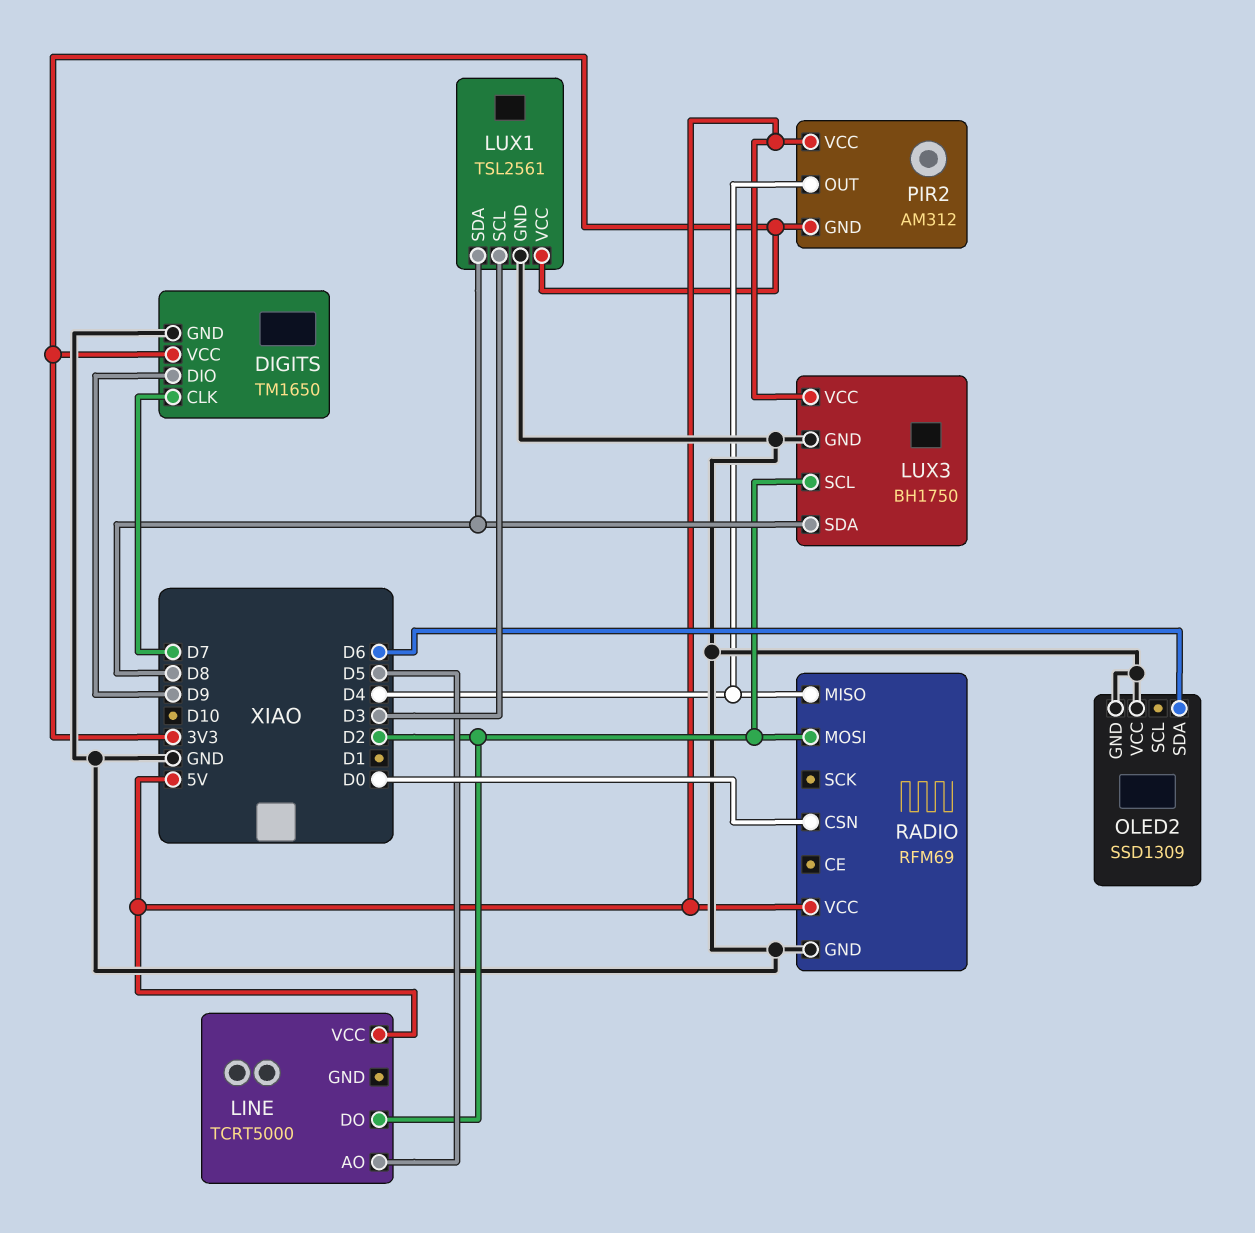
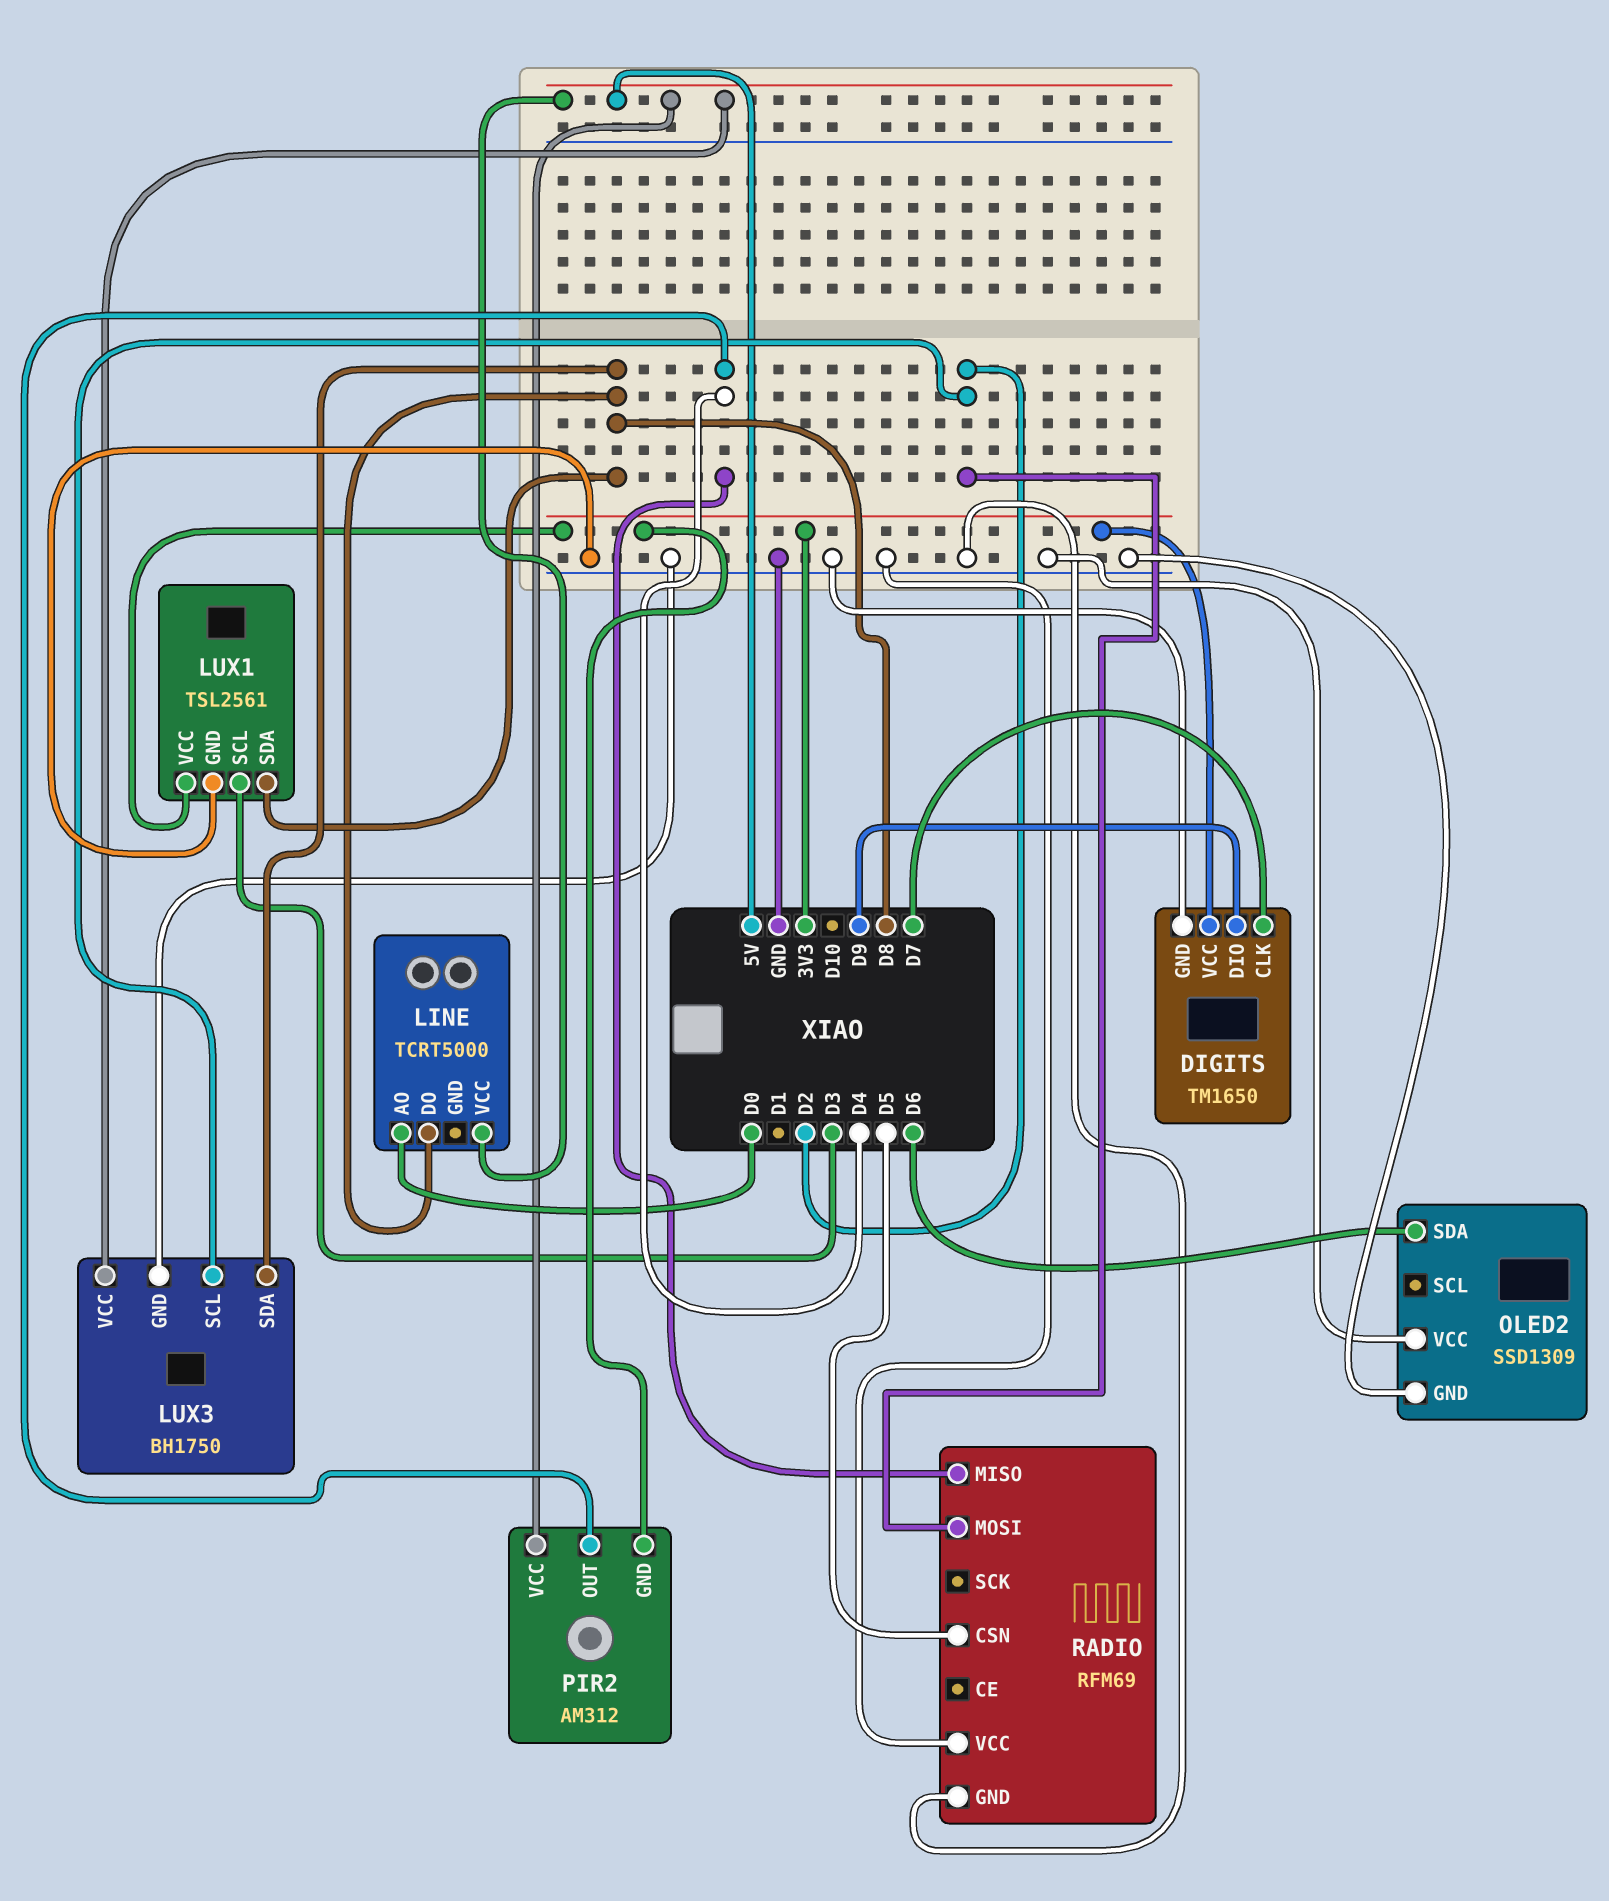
LINE pin AO: D5 -> D0
LINE pin DO: D2 -> D8
RADIO pin CSN: D0 -> D5
RADIO pin VCC: 5V -> GND

